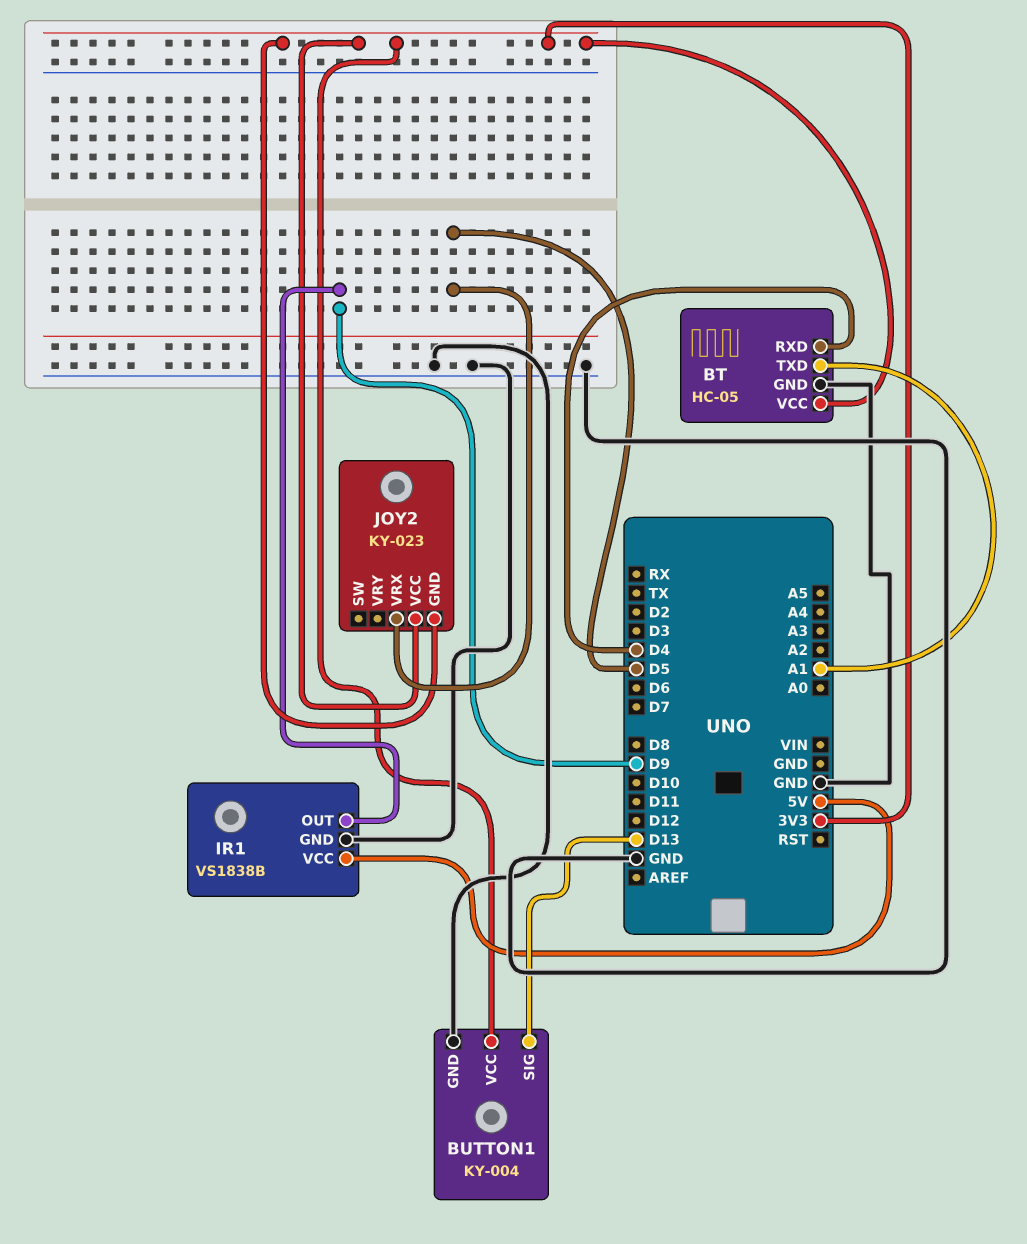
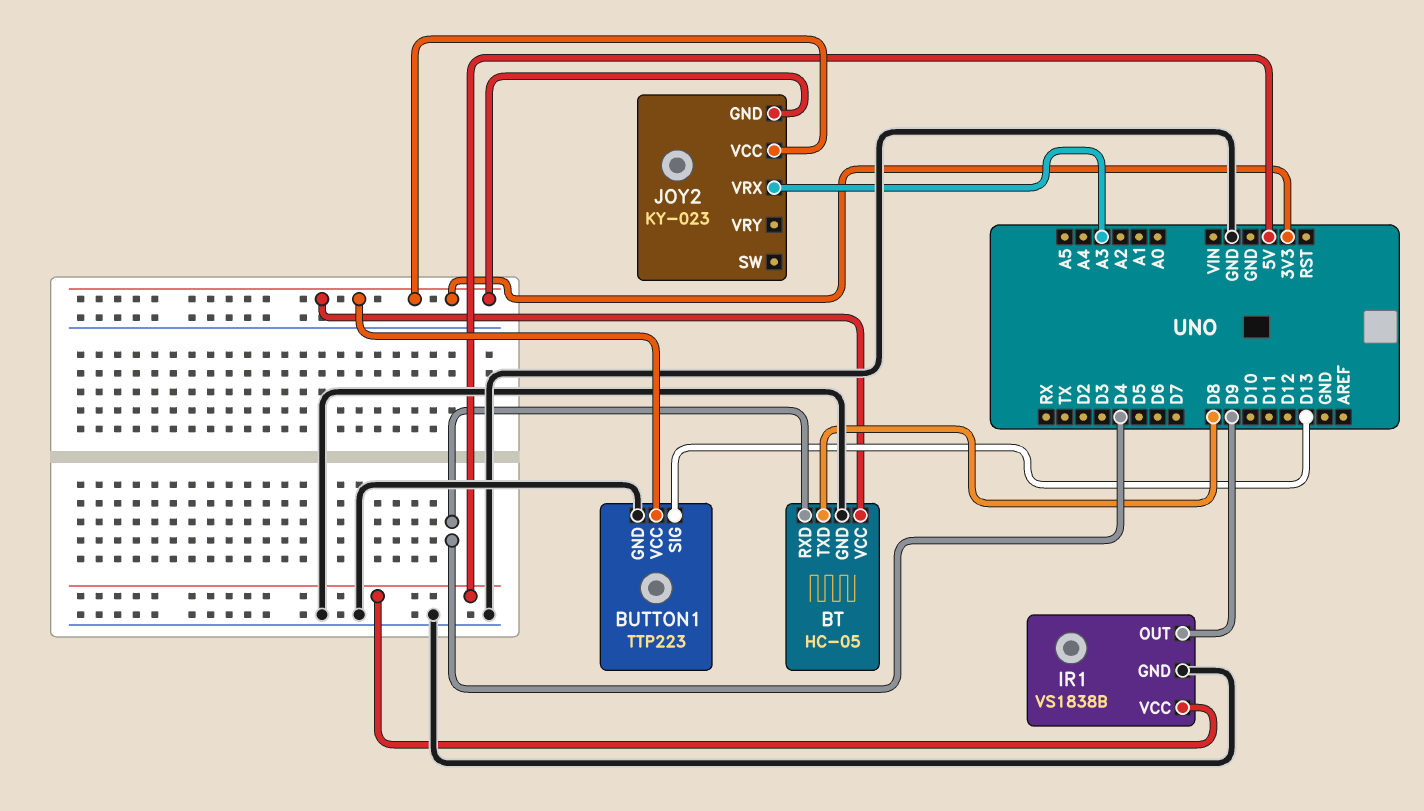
BT pin TXD: A1 -> D8
BUTTON1: KY-004 -> TTP223
JOY2 pin VRX: D5 -> A3

